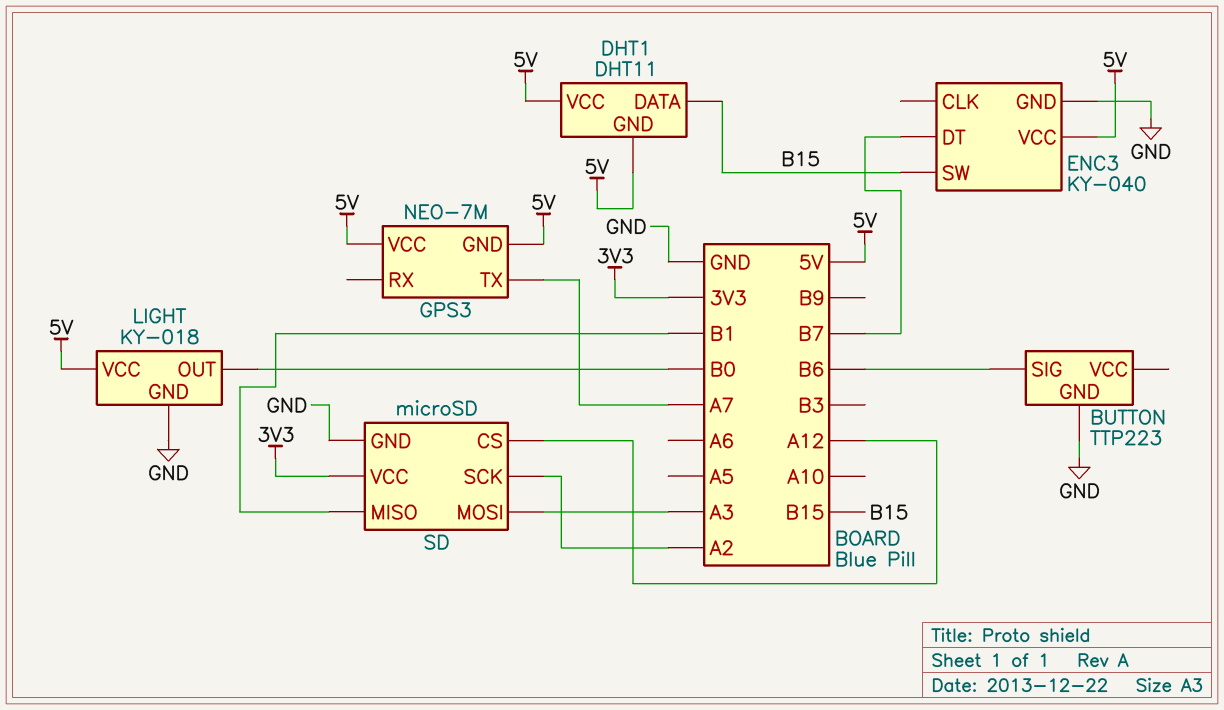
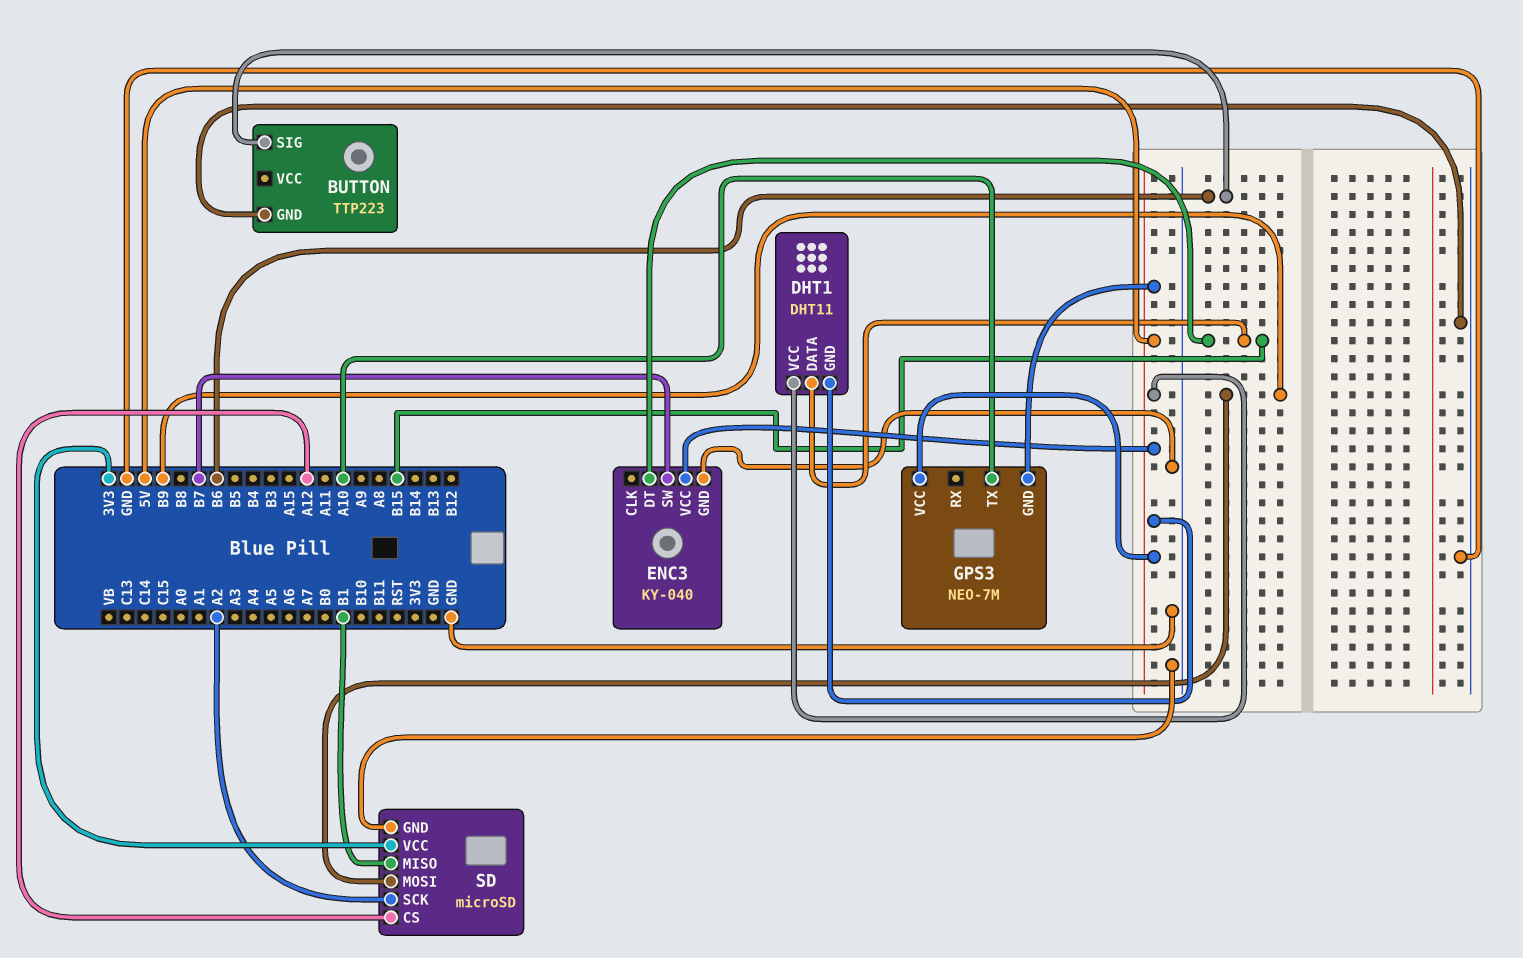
ENC3 pin DT: B7 -> B15
ENC3 pin SW: B15 -> B7
GPS3 pin TX: A7 -> A10
LIGHT: KY-018 -> none
LIGHT pin GND: GND -> none
LIGHT pin OUT: B0 -> none
LIGHT pin VCC: 5V -> none
SD pin MOSI: A3 -> B9

